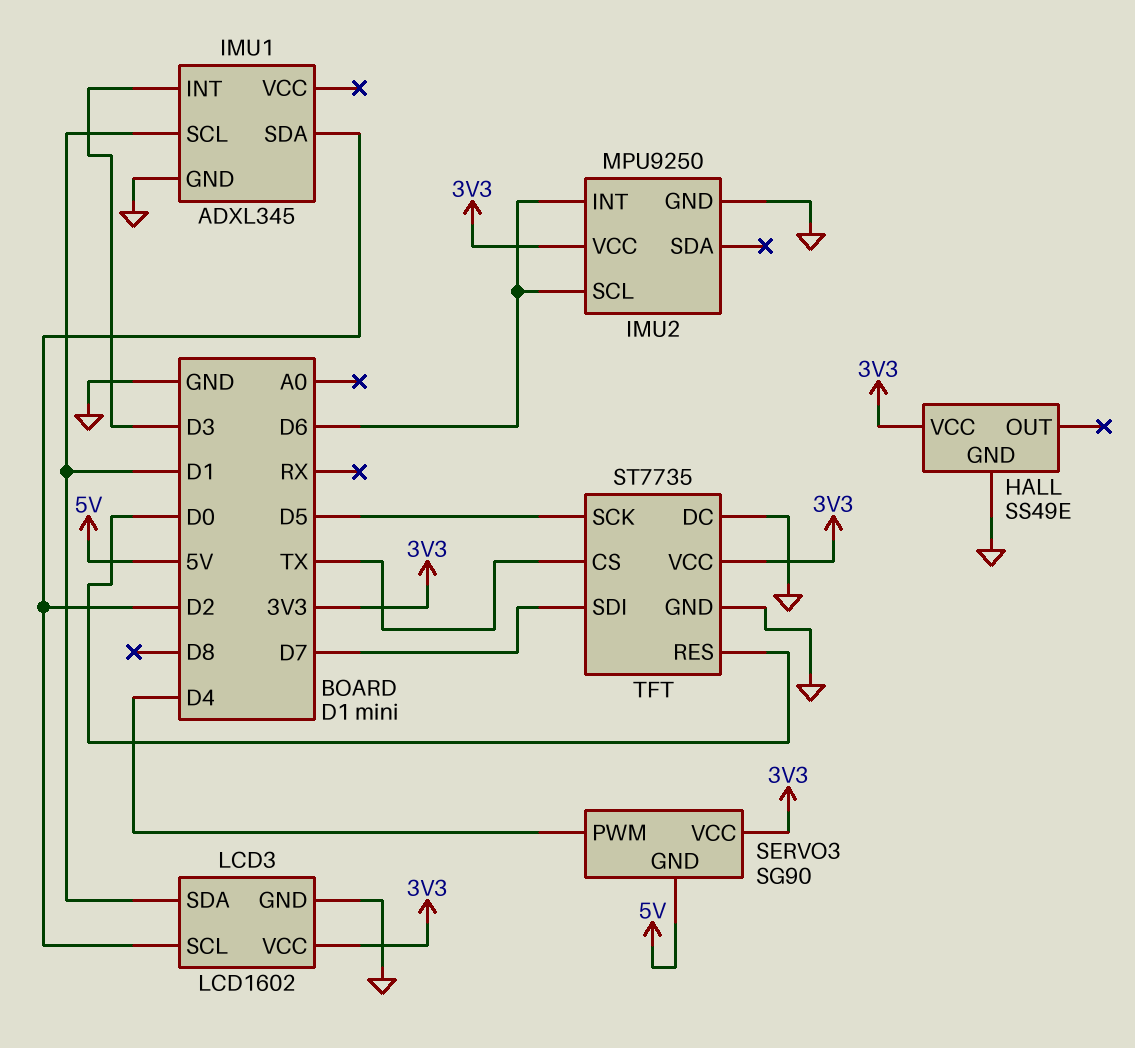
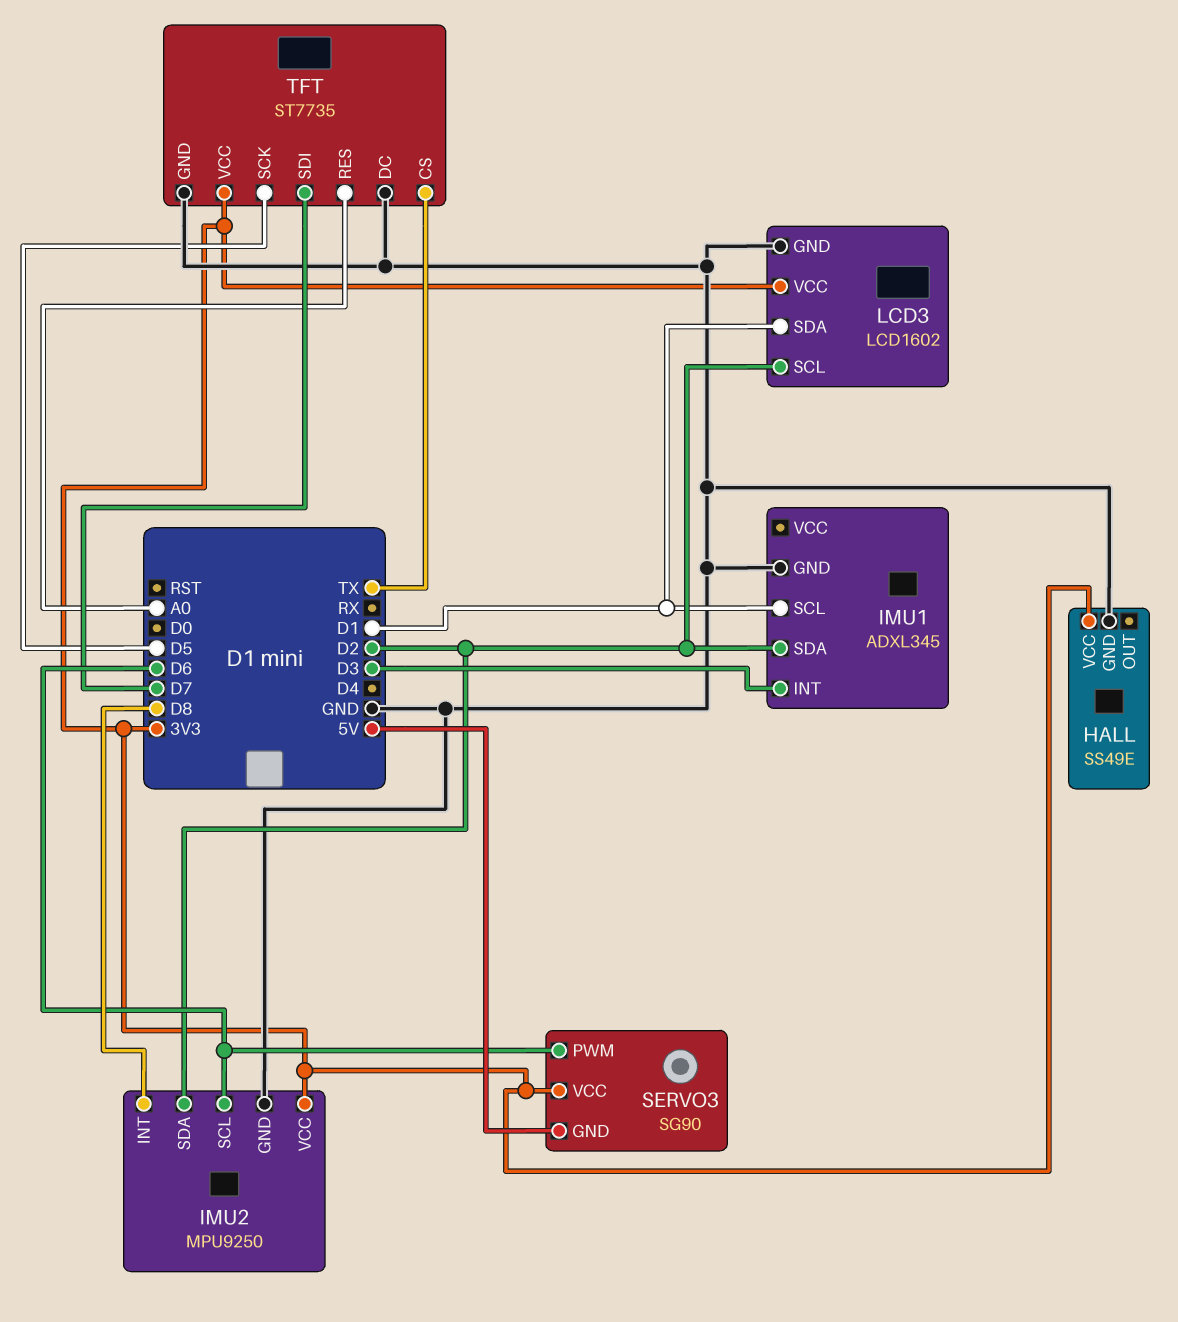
IMU2 pin INT: D6 -> D8
IMU2 pin SDA: none -> D2
SERVO3 pin PWM: D4 -> D6
TFT pin RES: D0 -> A0

